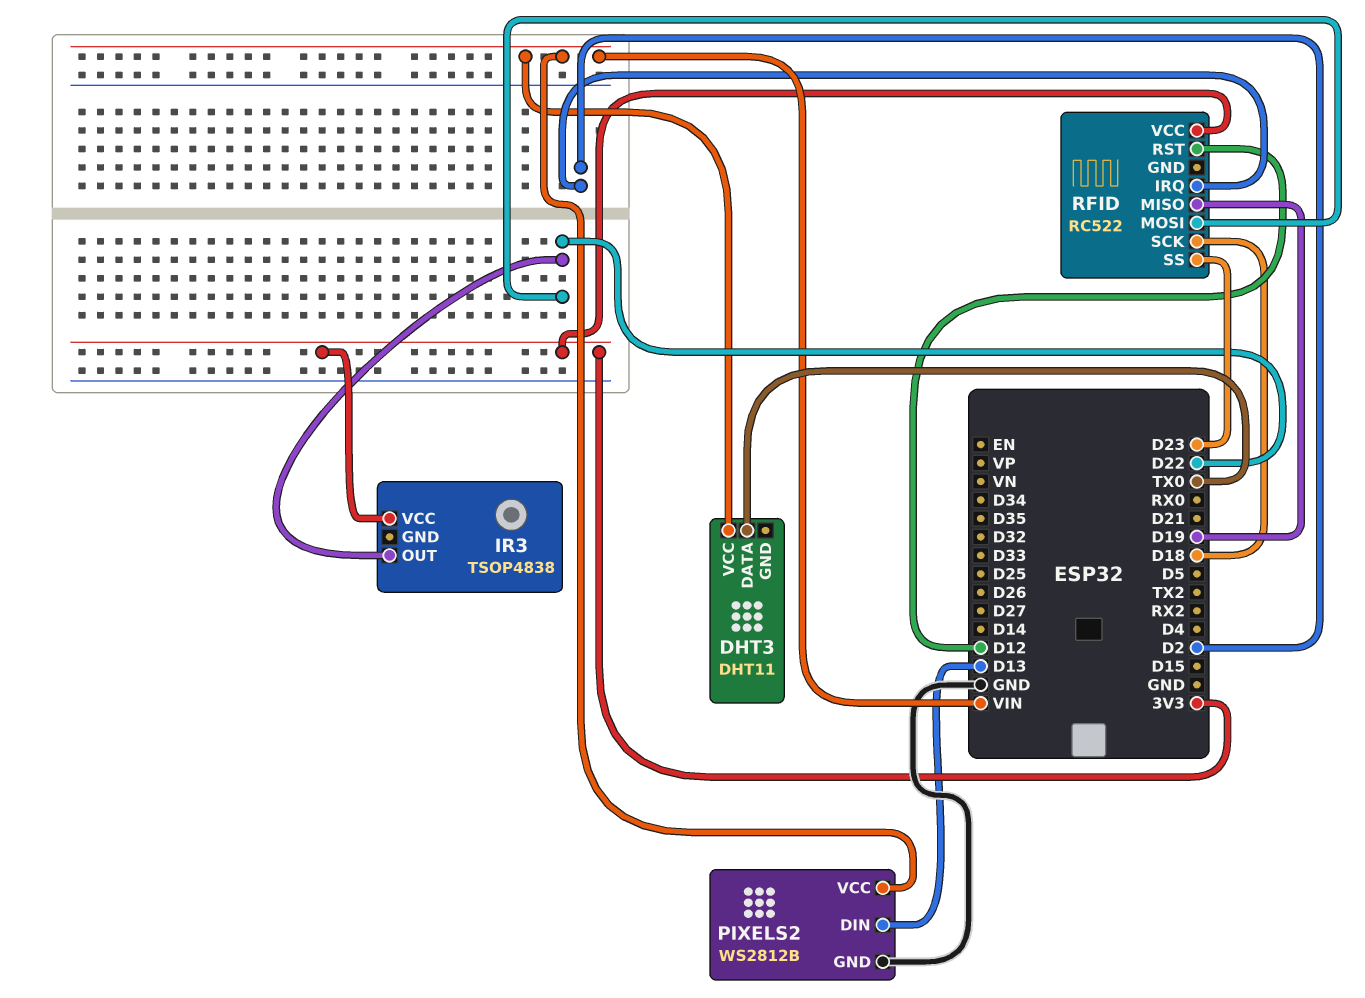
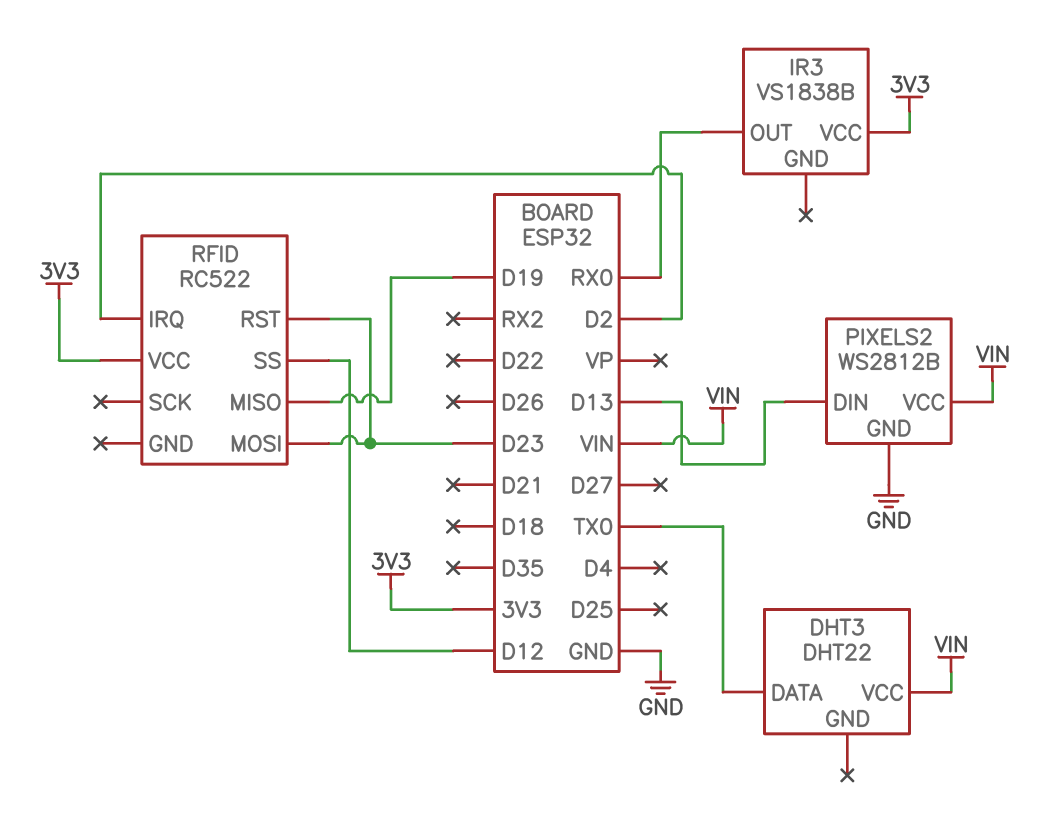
DHT3: DHT11 -> DHT22
IR3: TSOP4838 -> VS1838B
IR3 pin OUT: D22 -> RX0
RFID pin MOSI: D22 -> D23
RFID pin RST: D12 -> D23
RFID pin SCK: D18 -> none
RFID pin SS: D23 -> D12

